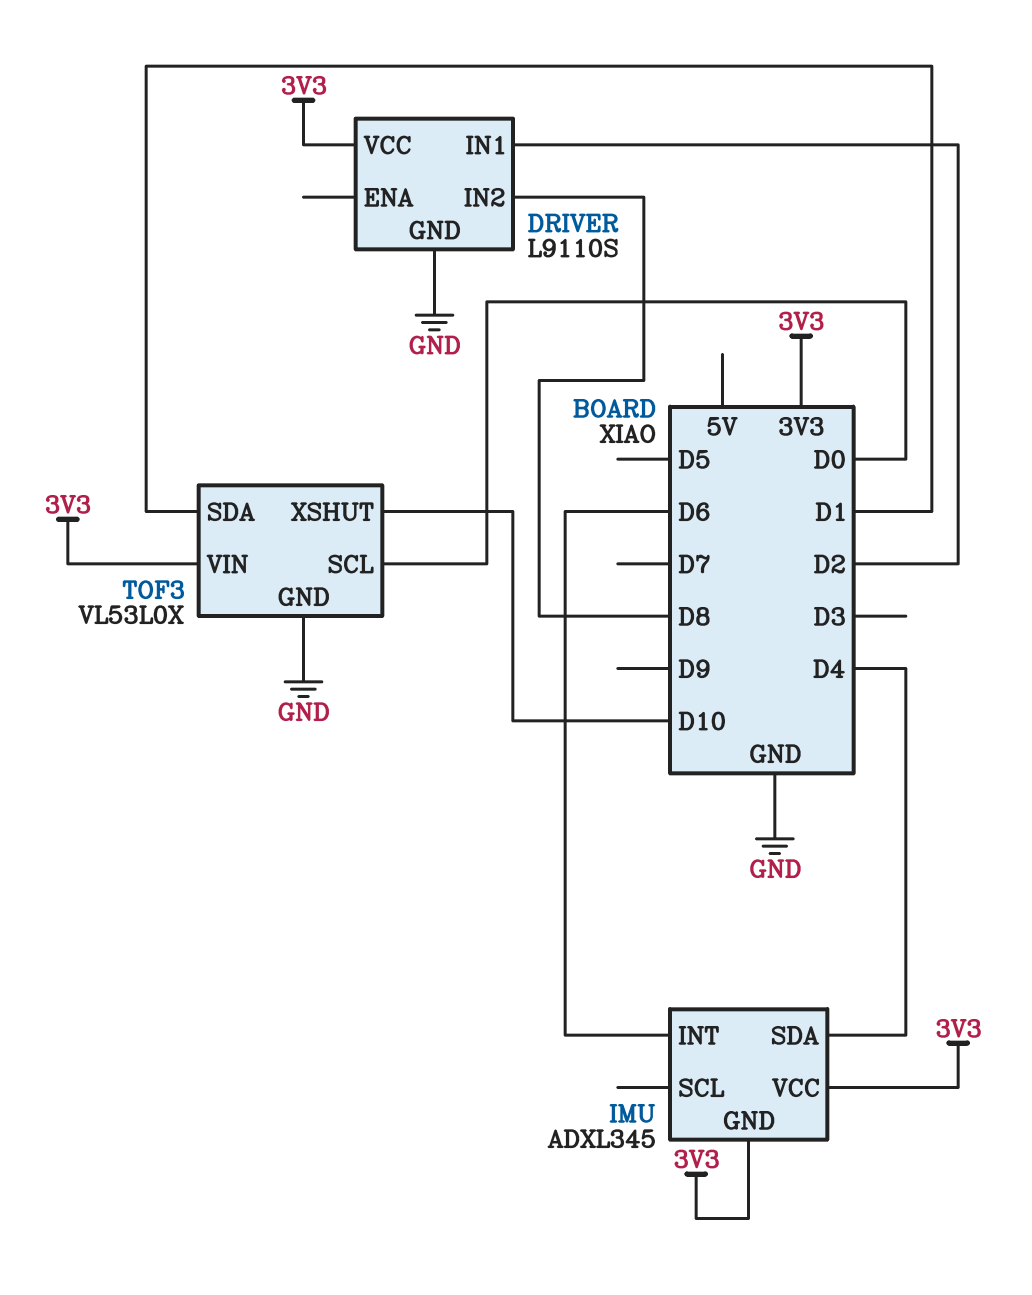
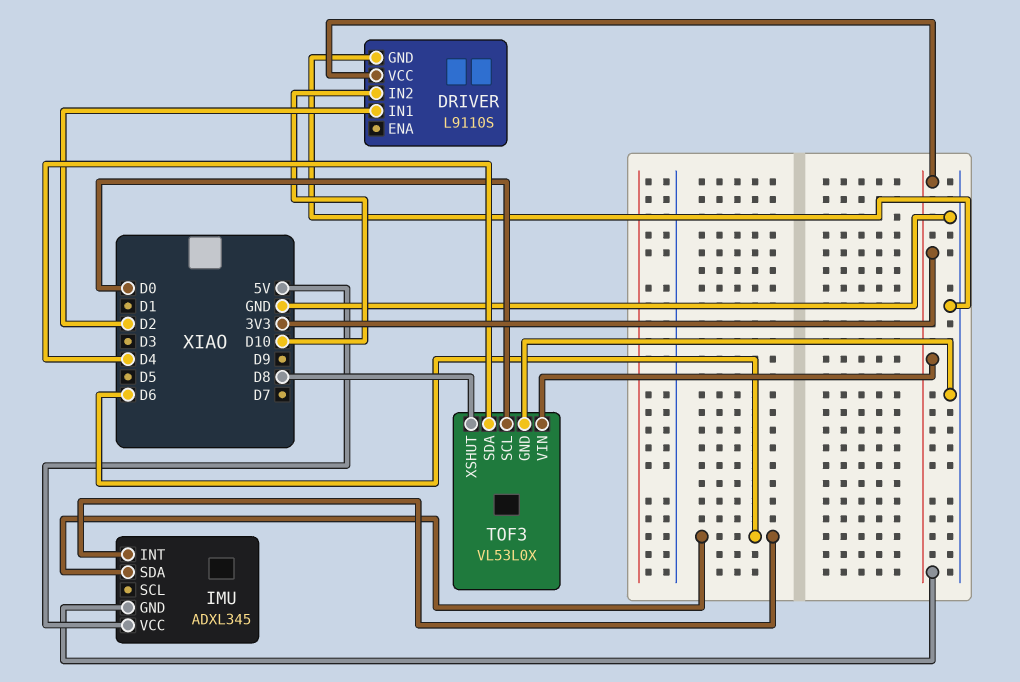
DRIVER pin IN2: D8 -> D10
IMU pin SDA: D4 -> D6
IMU pin VCC: 3V3 -> 5V
TOF3 pin SDA: D1 -> D4
TOF3 pin XSHUT: D10 -> D8

